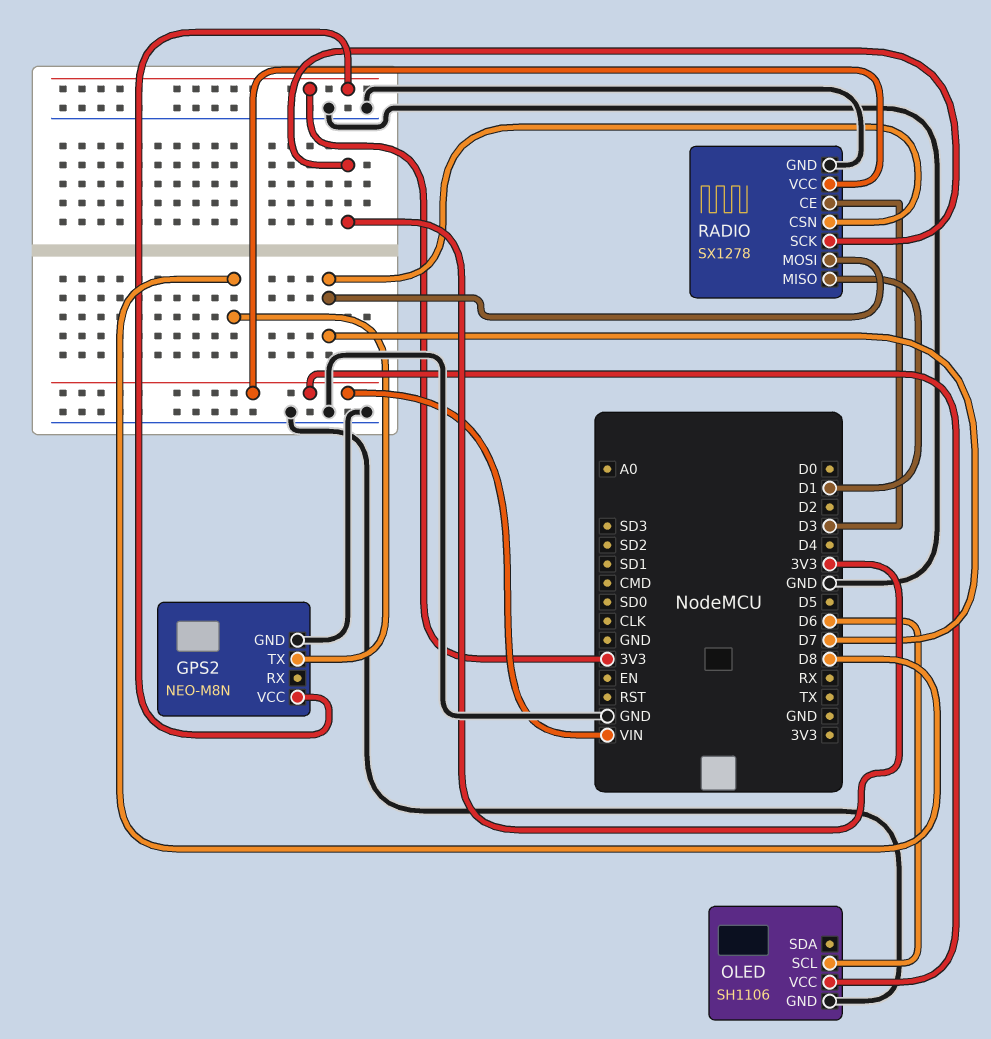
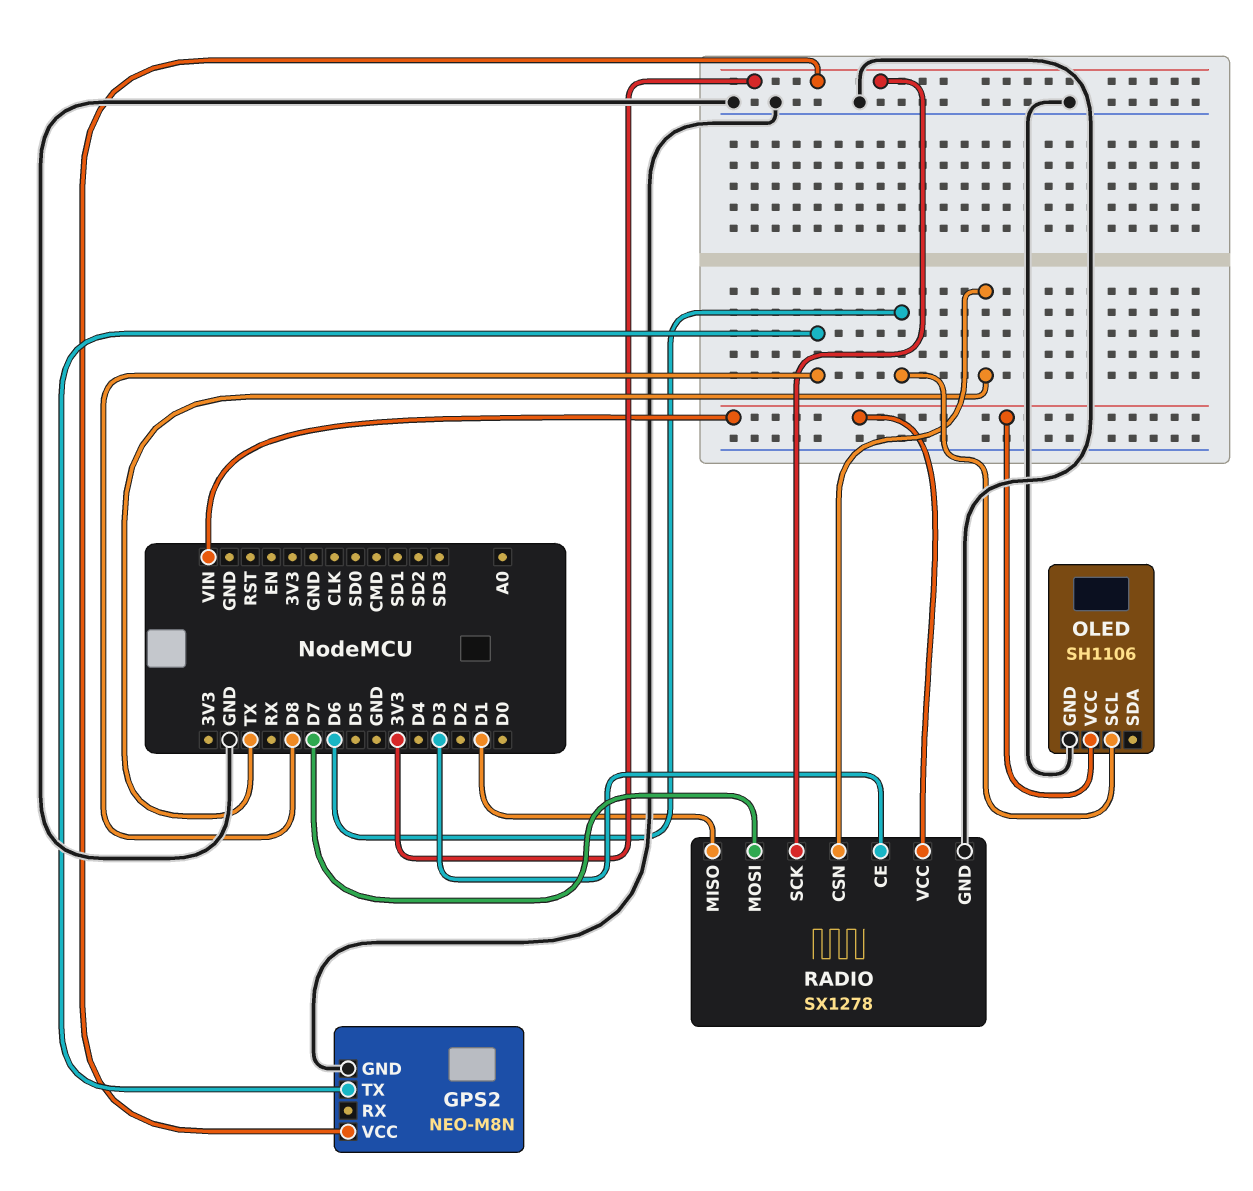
RADIO pin CSN: D7 -> TX

